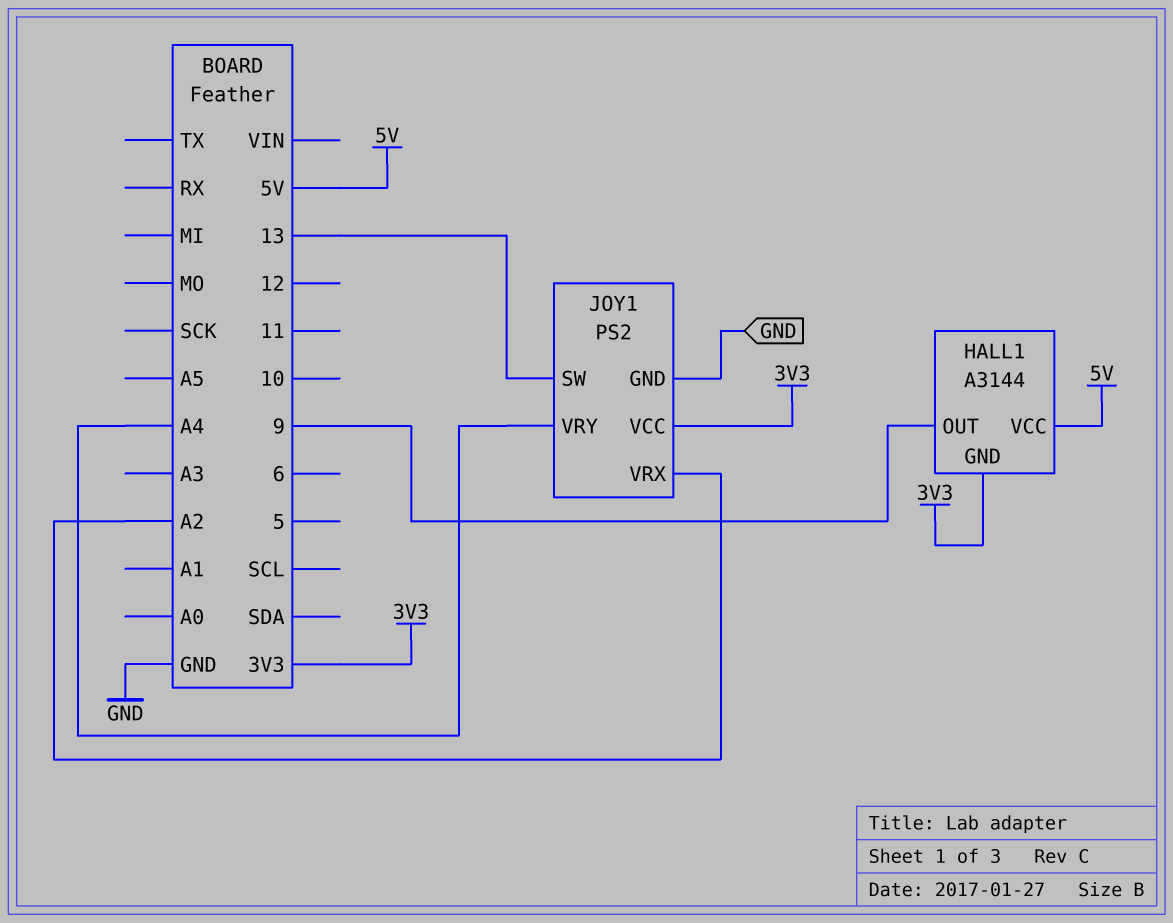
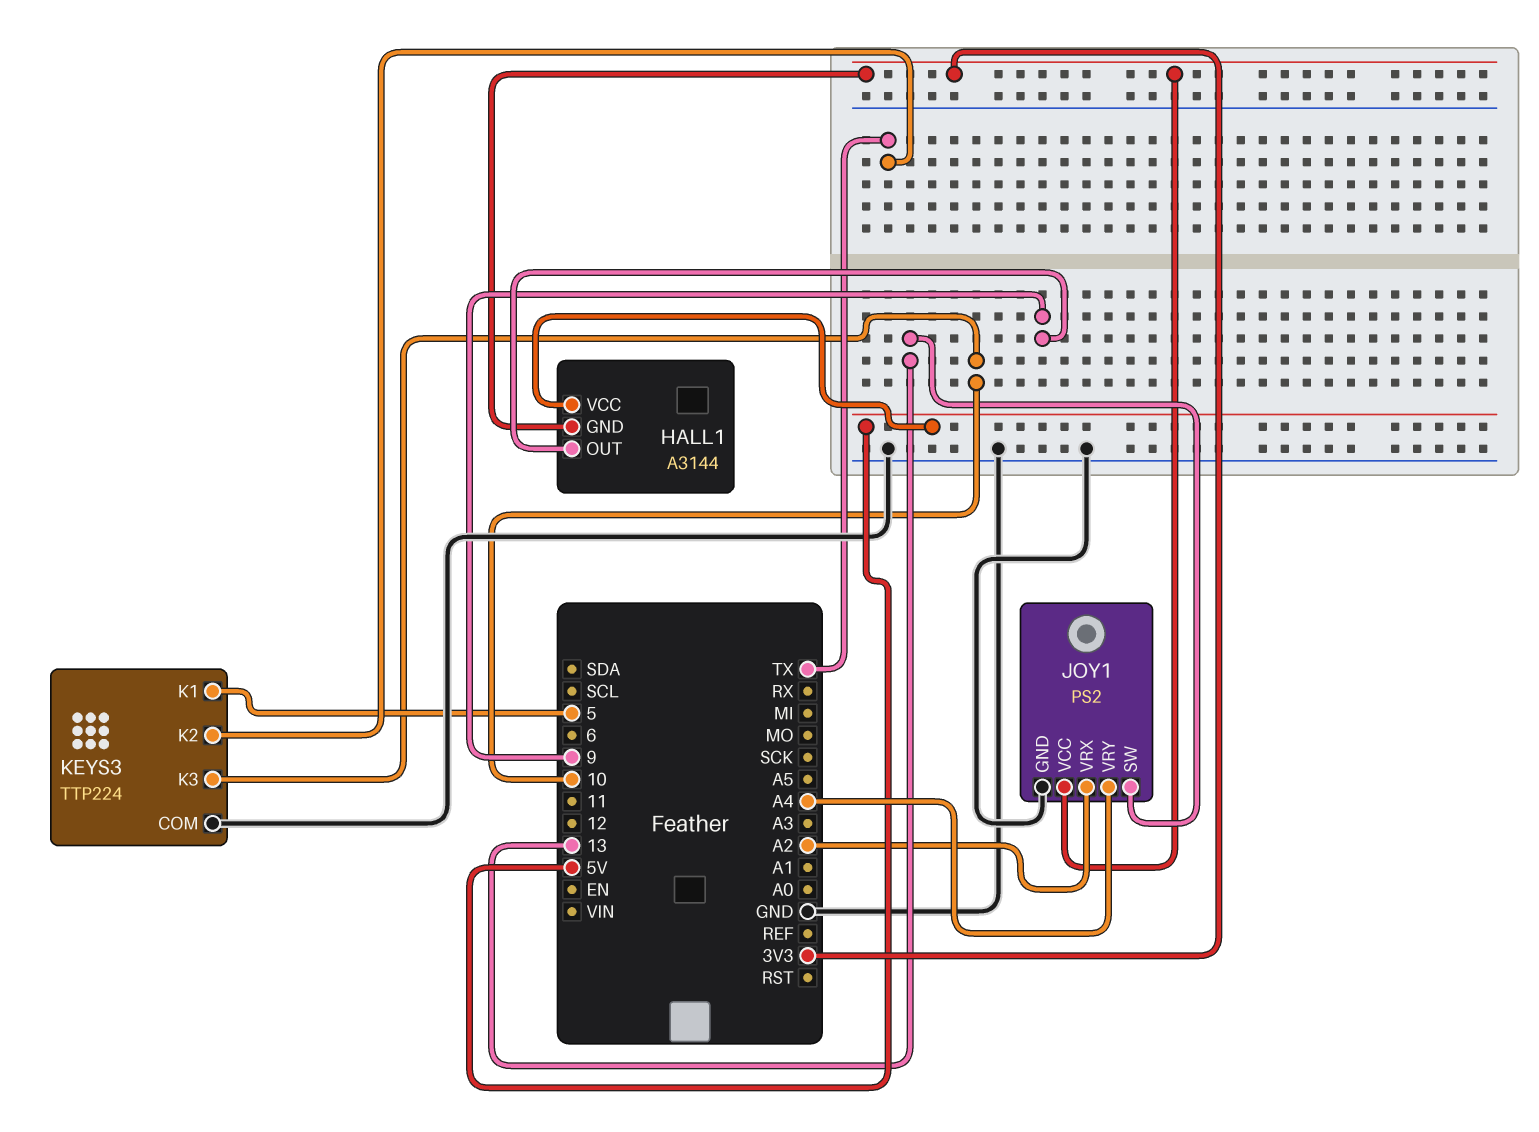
KEYS3: none -> TTP224
KEYS3 pin COM: none -> GND
KEYS3 pin K1: none -> 5
KEYS3 pin K2: none -> TX
KEYS3 pin K3: none -> 10

